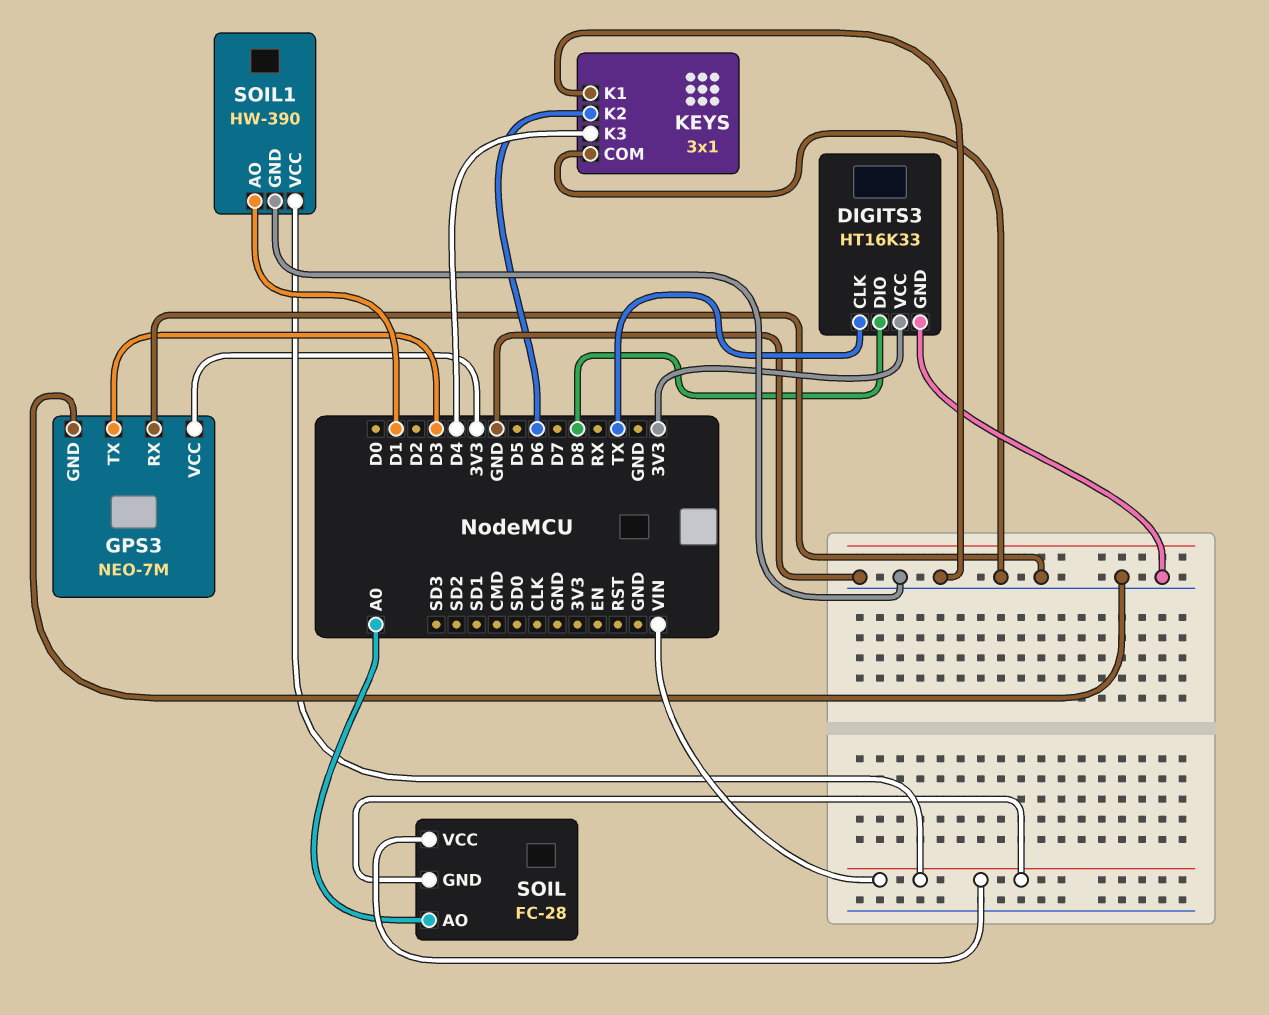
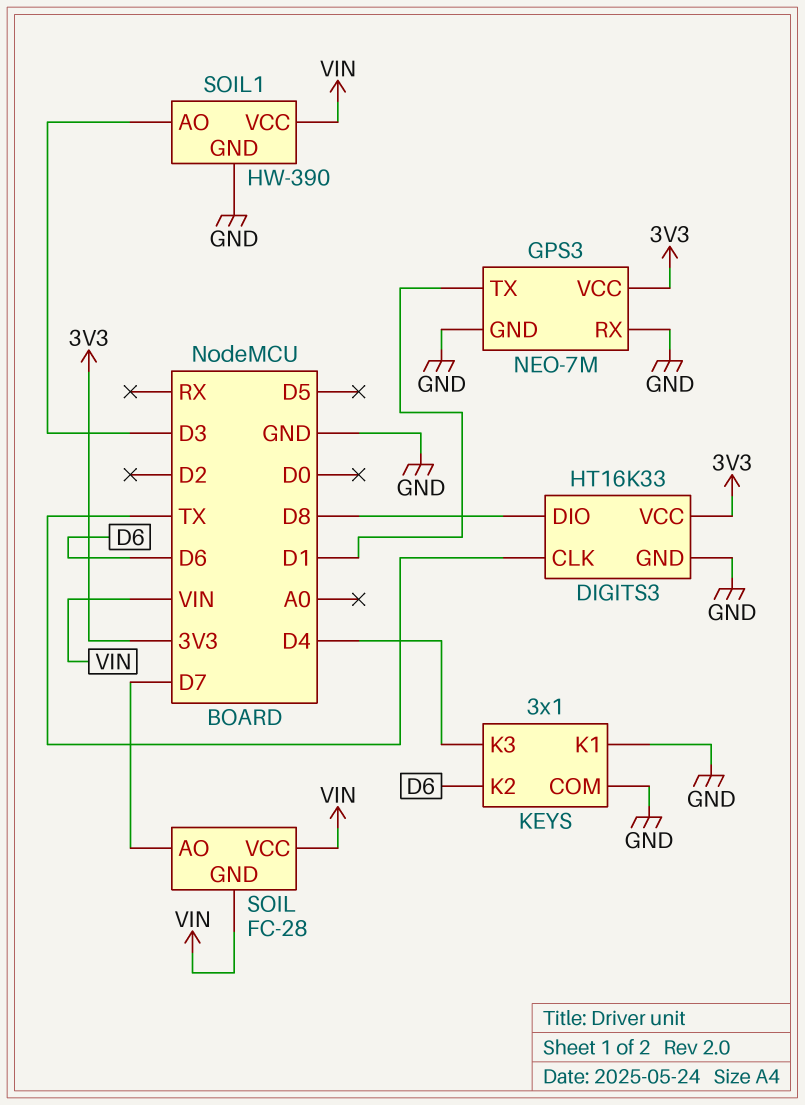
GPS3 pin TX: D3 -> D1
SOIL pin AO: A0 -> D7
SOIL1 pin AO: D1 -> D3

